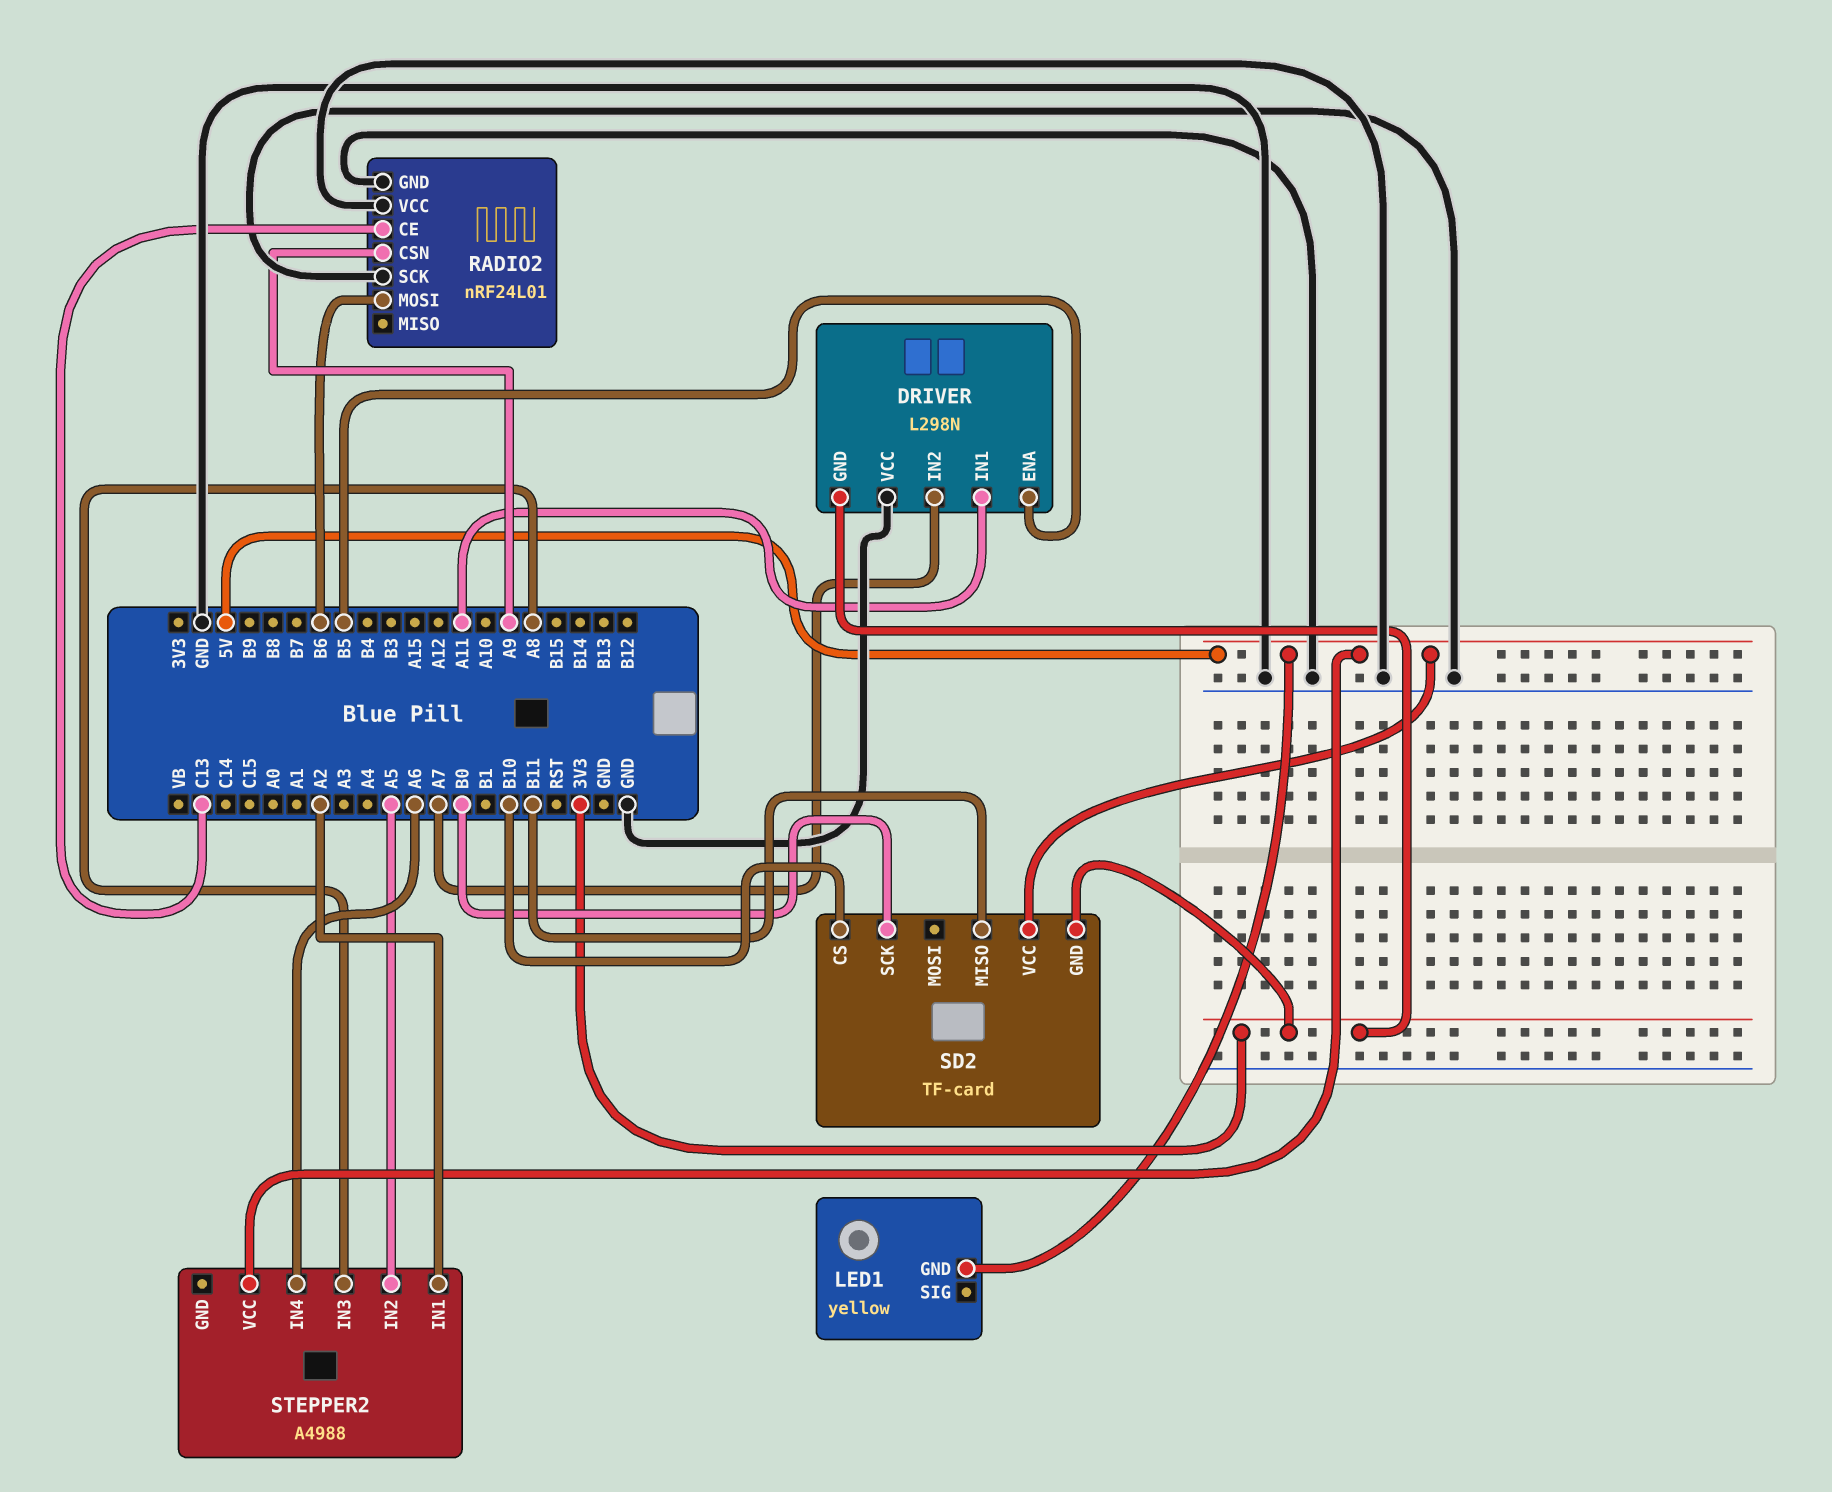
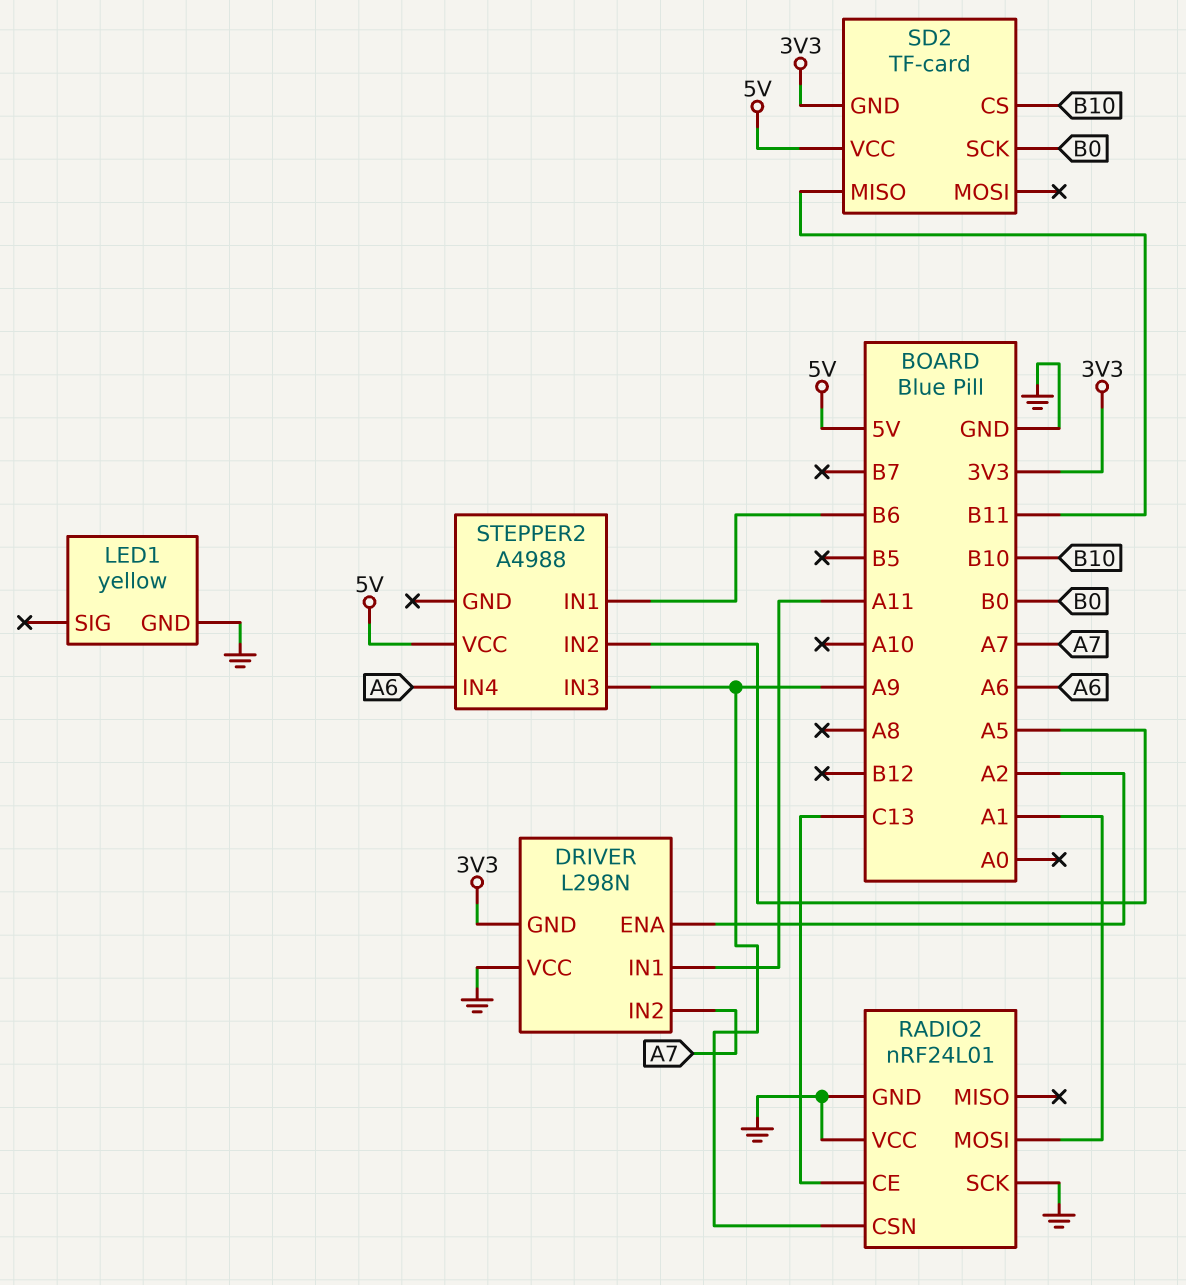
DRIVER pin ENA: B5 -> A2
LED1 pin GND: 5V -> GND
RADIO2 pin MOSI: B6 -> A1
STEPPER2 pin IN1: A2 -> B6
STEPPER2 pin IN3: A8 -> A9

